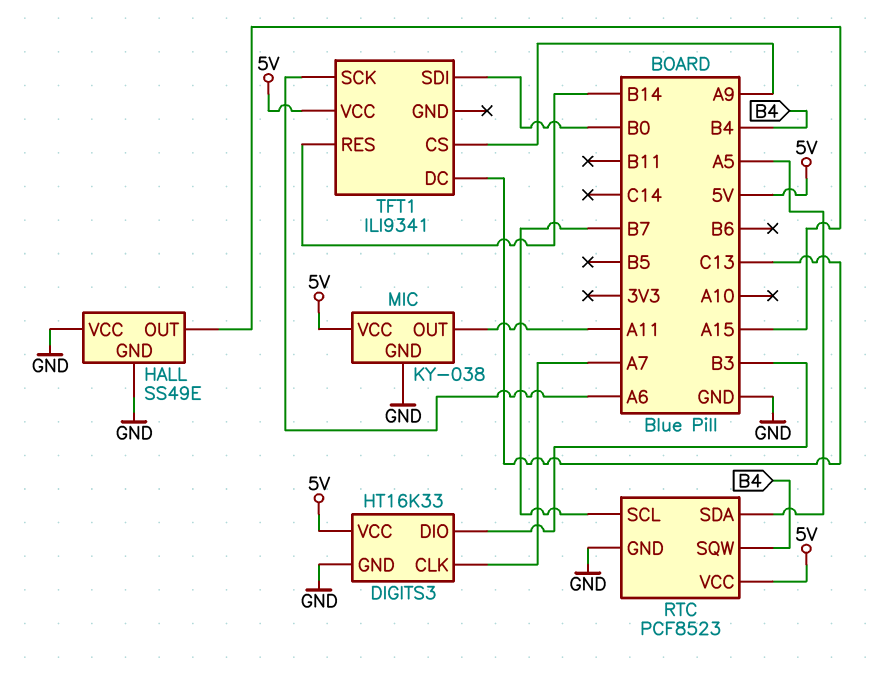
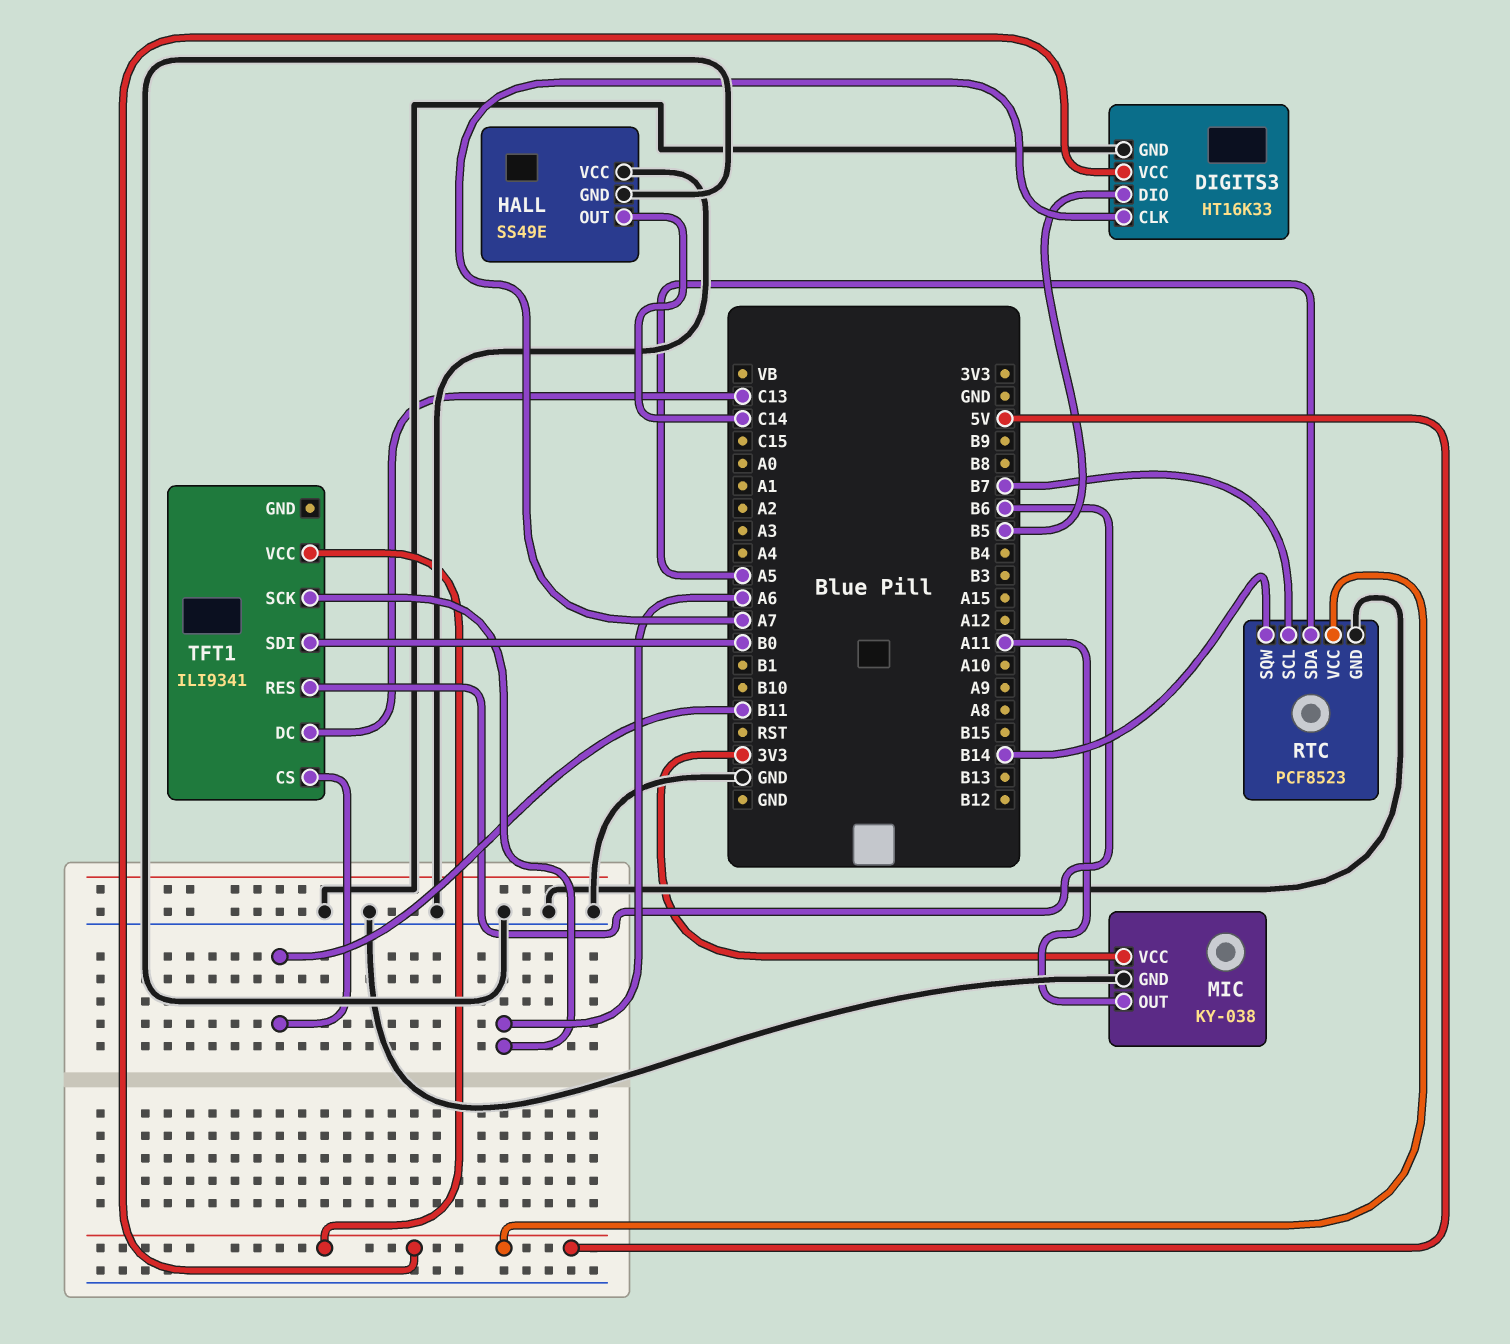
DIGITS3 pin DIO: B3 -> B5
HALL pin OUT: A15 -> C14
MIC pin VCC: 5V -> 3V3
RTC pin SQW: B4 -> B14
TFT1 pin CS: A9 -> B11
TFT1 pin RES: B14 -> B6

